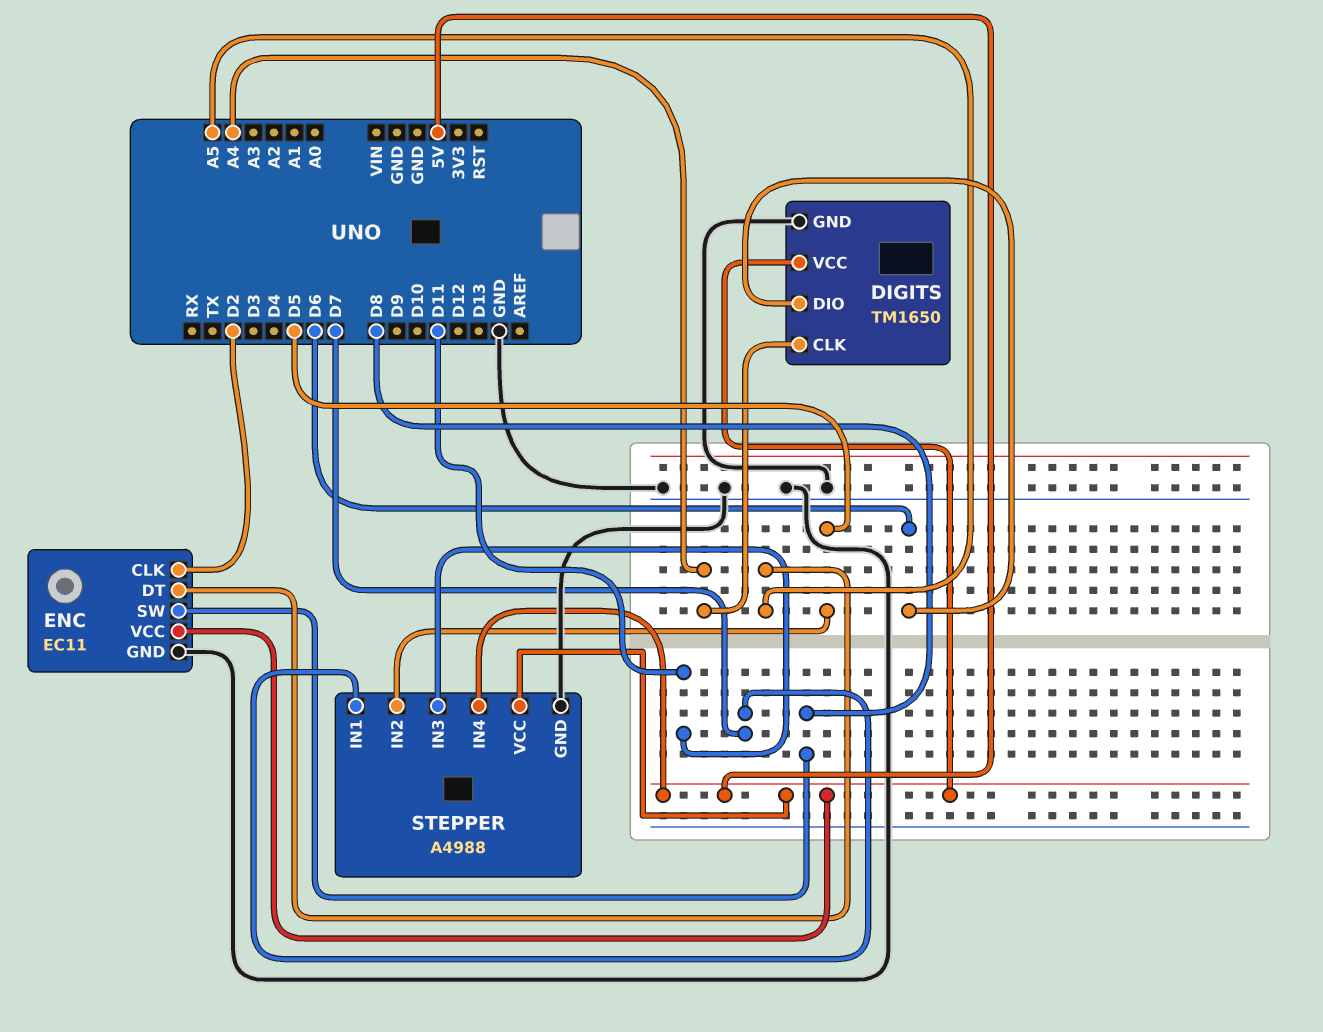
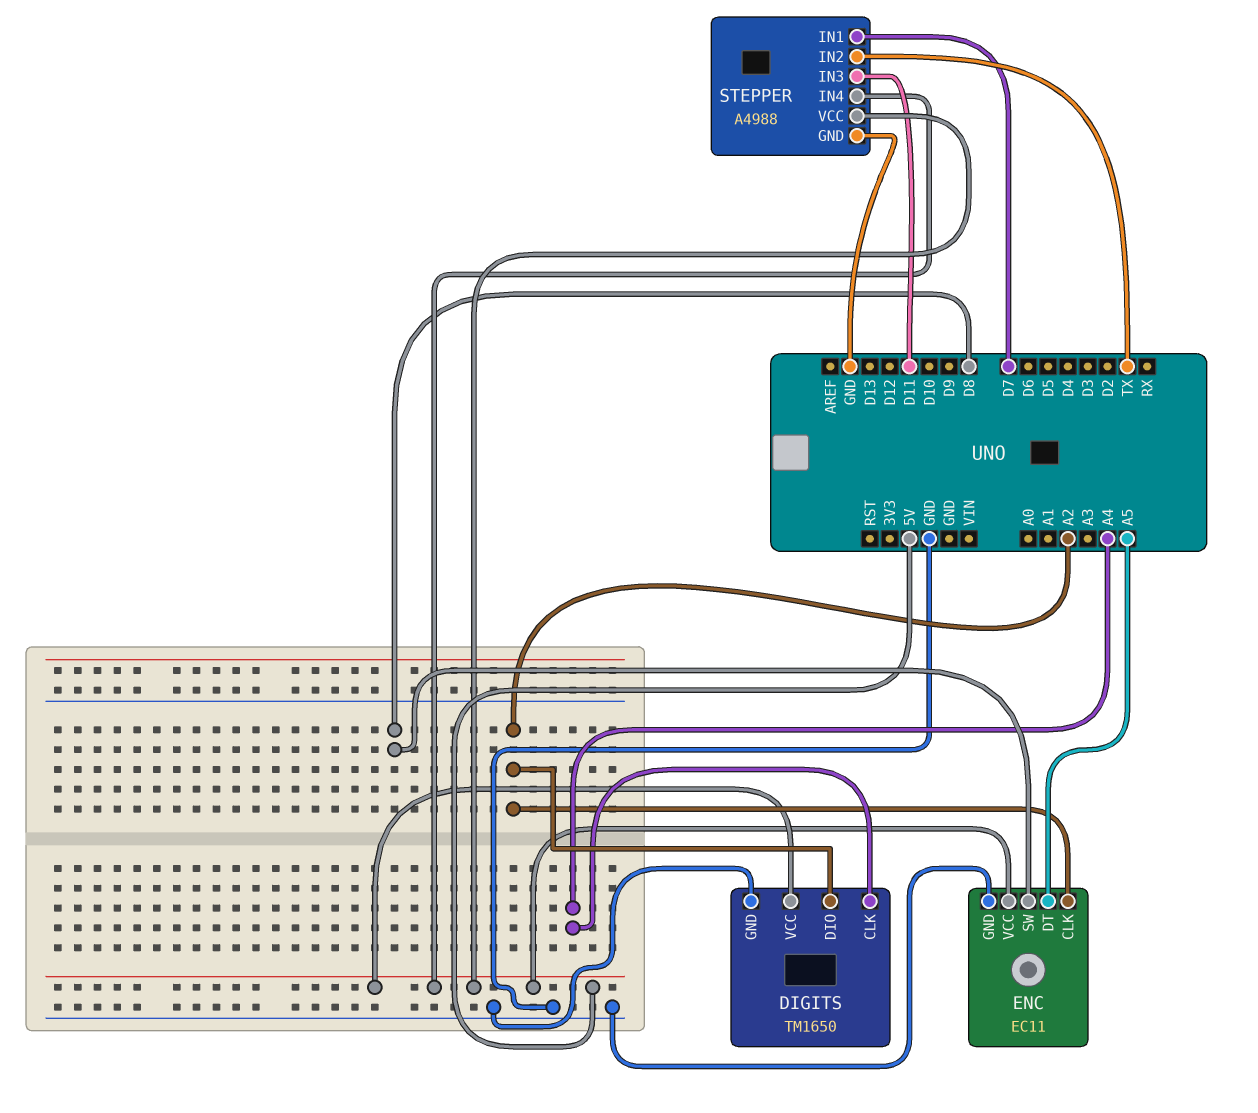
DIGITS pin DIO: D6 -> A2
ENC pin CLK: D2 -> A2
STEPPER pin IN2: D5 -> TX

